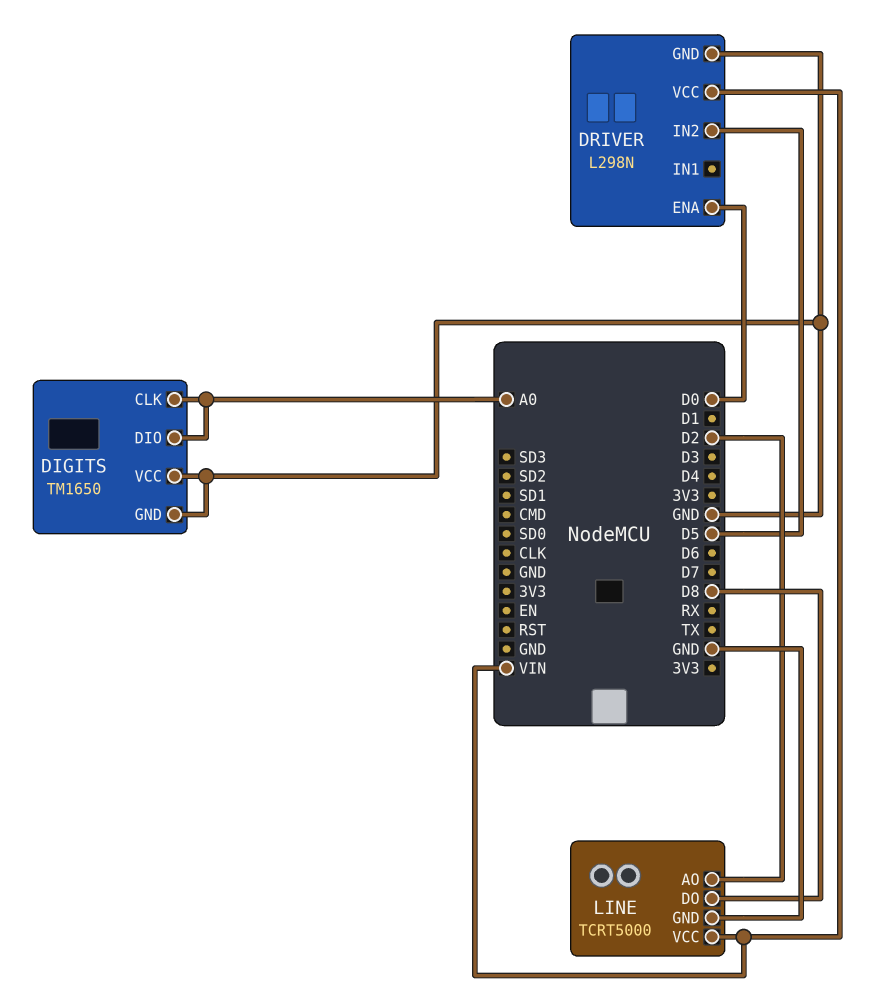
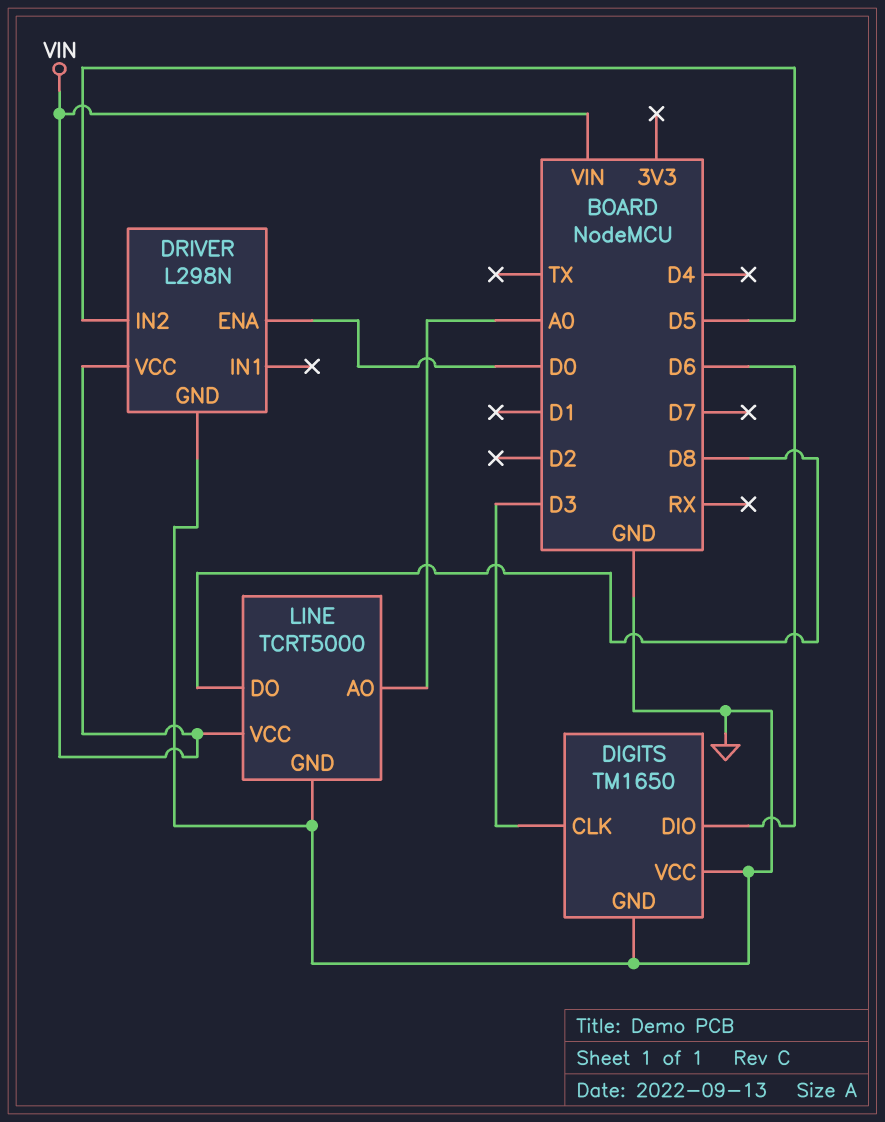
DIGITS pin CLK: A0 -> D3
DIGITS pin DIO: A0 -> D6
LINE pin AO: D2 -> A0

